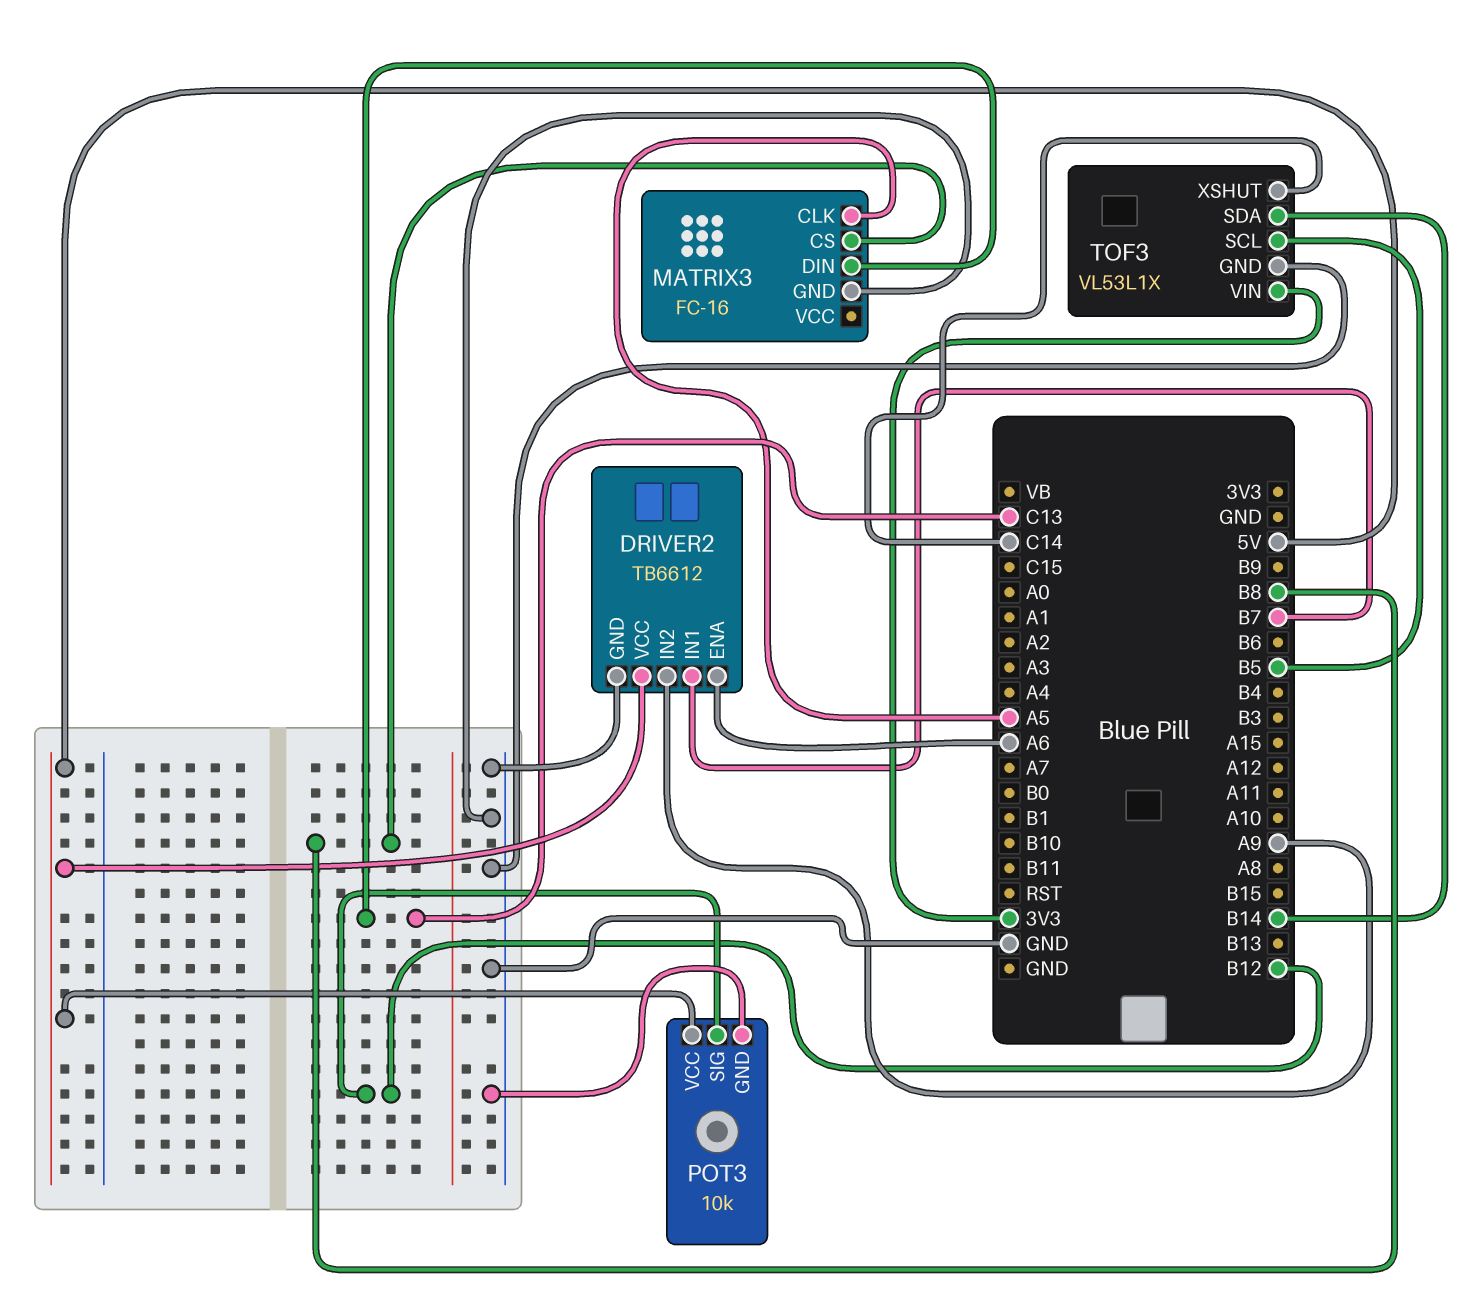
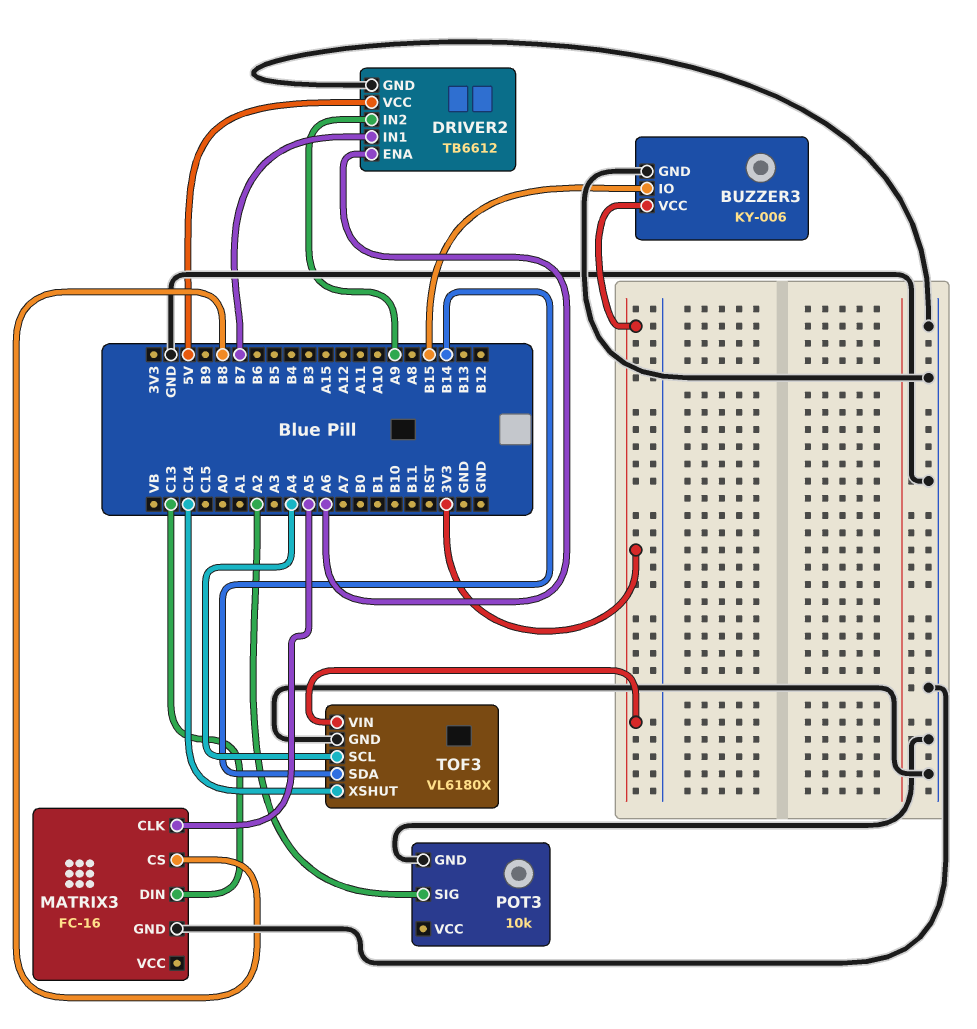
BUZZER3: none -> KY-006
BUZZER3 pin GND: none -> GND
BUZZER3 pin IO: none -> B15
BUZZER3 pin VCC: none -> 3V3
POT3 pin SIG: B12 -> A2
POT3 pin VCC: 5V -> none
TOF3: VL53L1X -> VL6180X
TOF3 pin SCL: B5 -> A4

